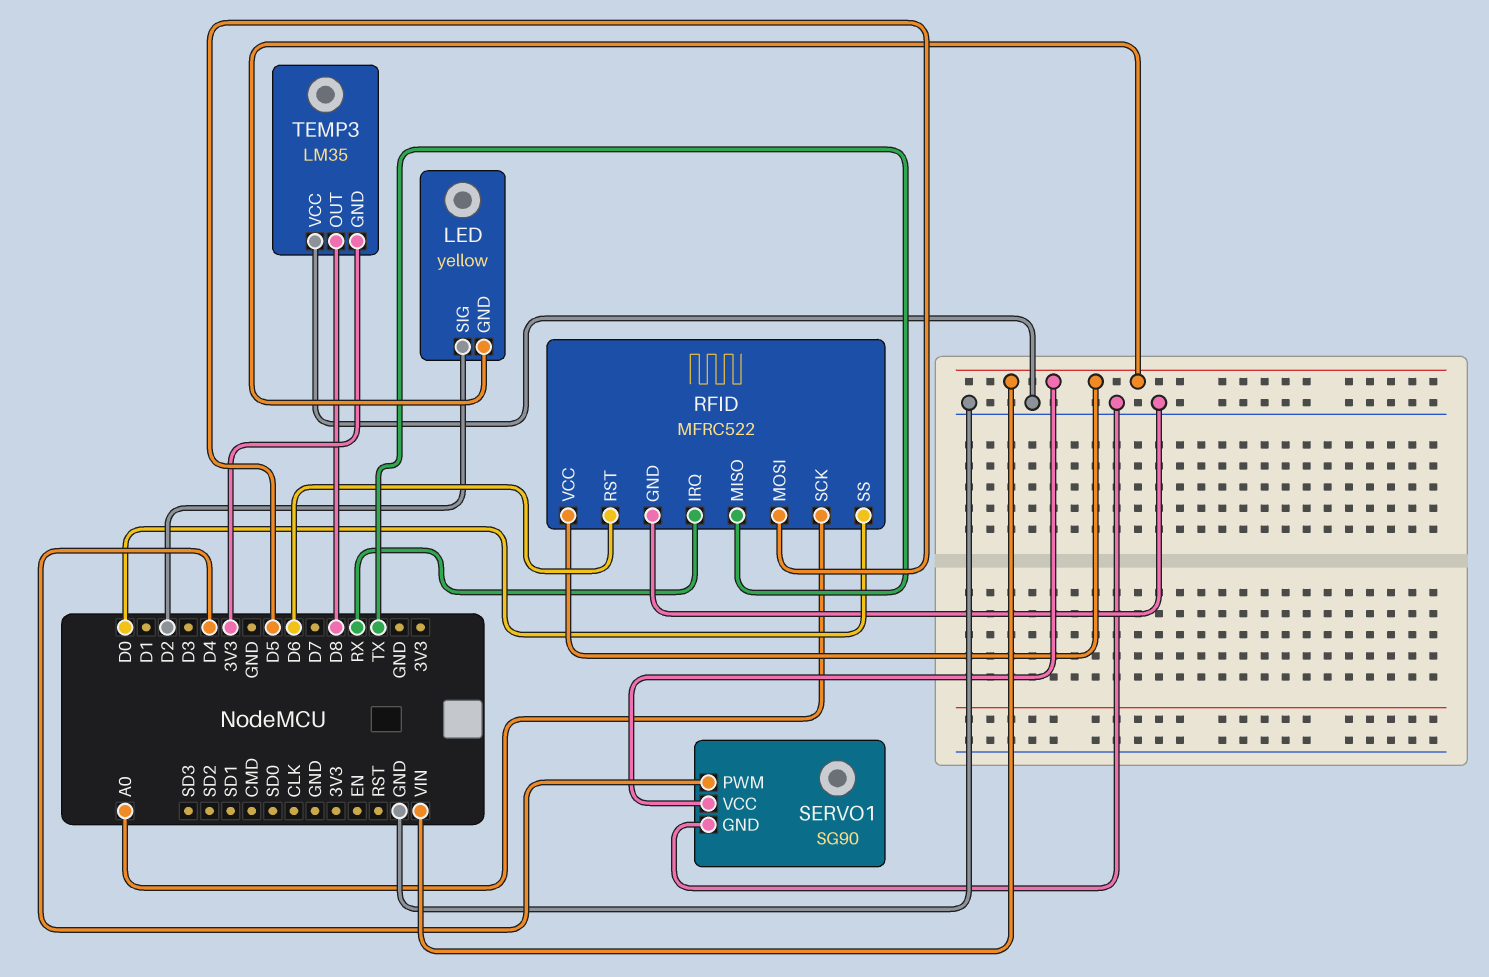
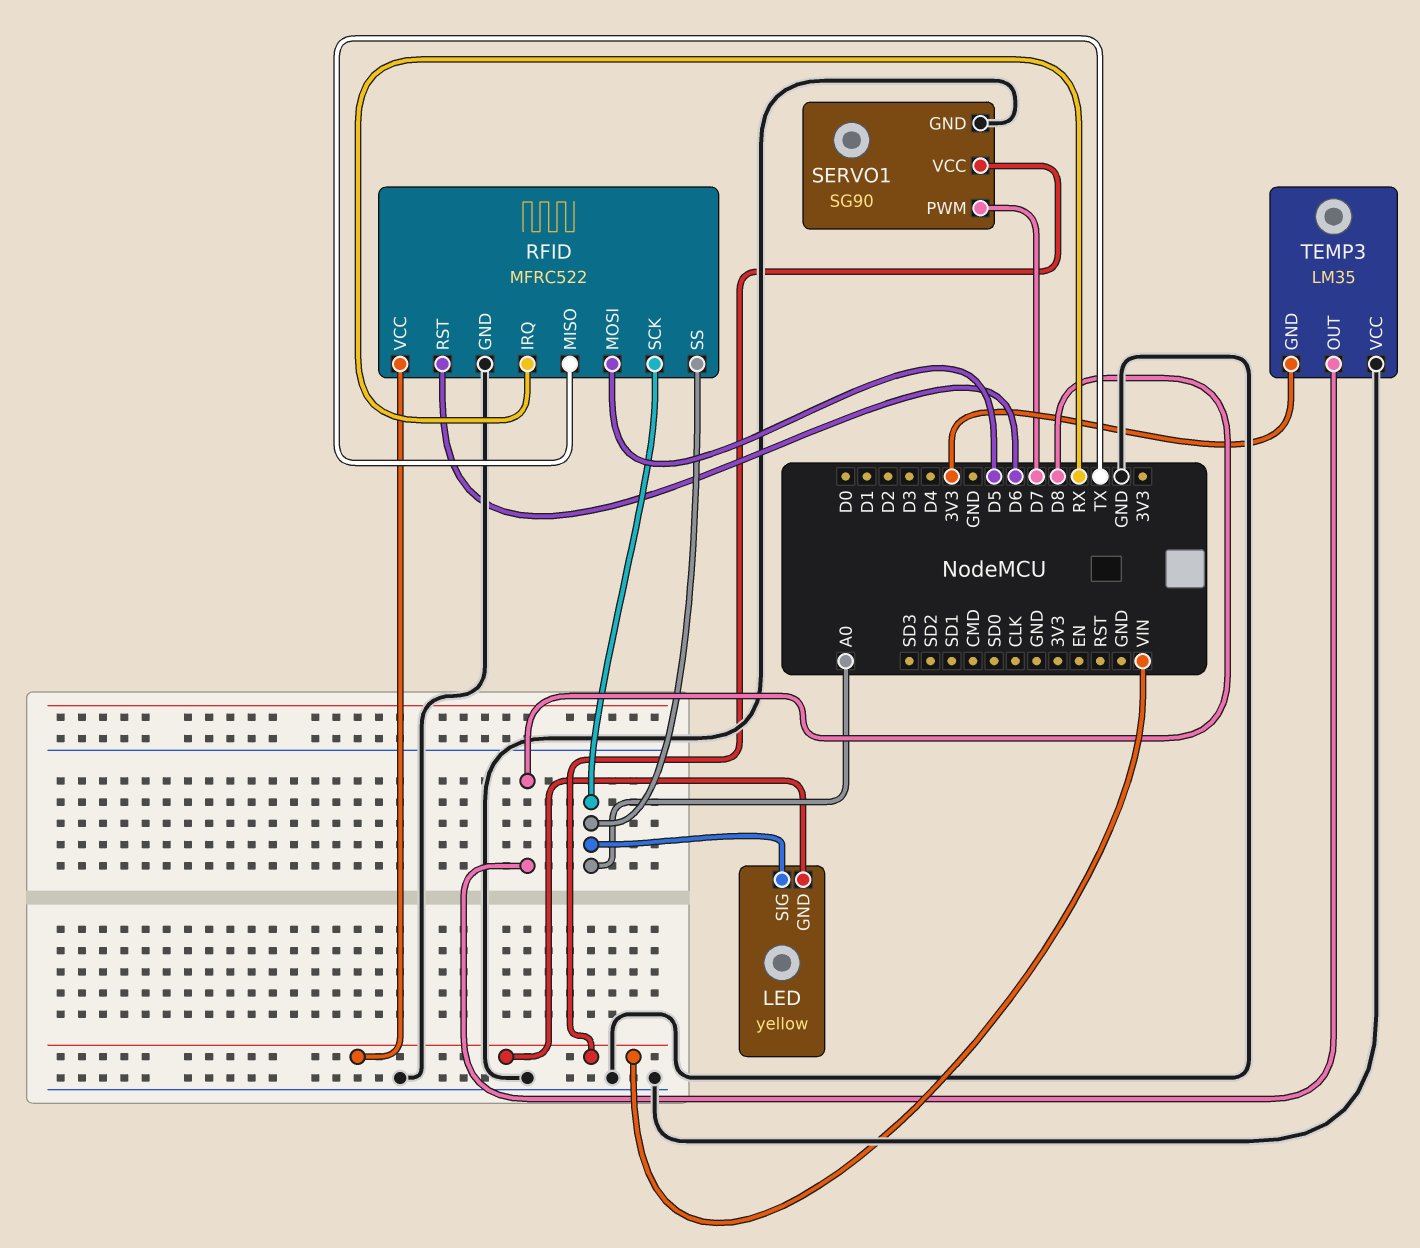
LED pin SIG: D2 -> A0
RFID pin SS: D0 -> A0
SERVO1 pin PWM: D4 -> D7

